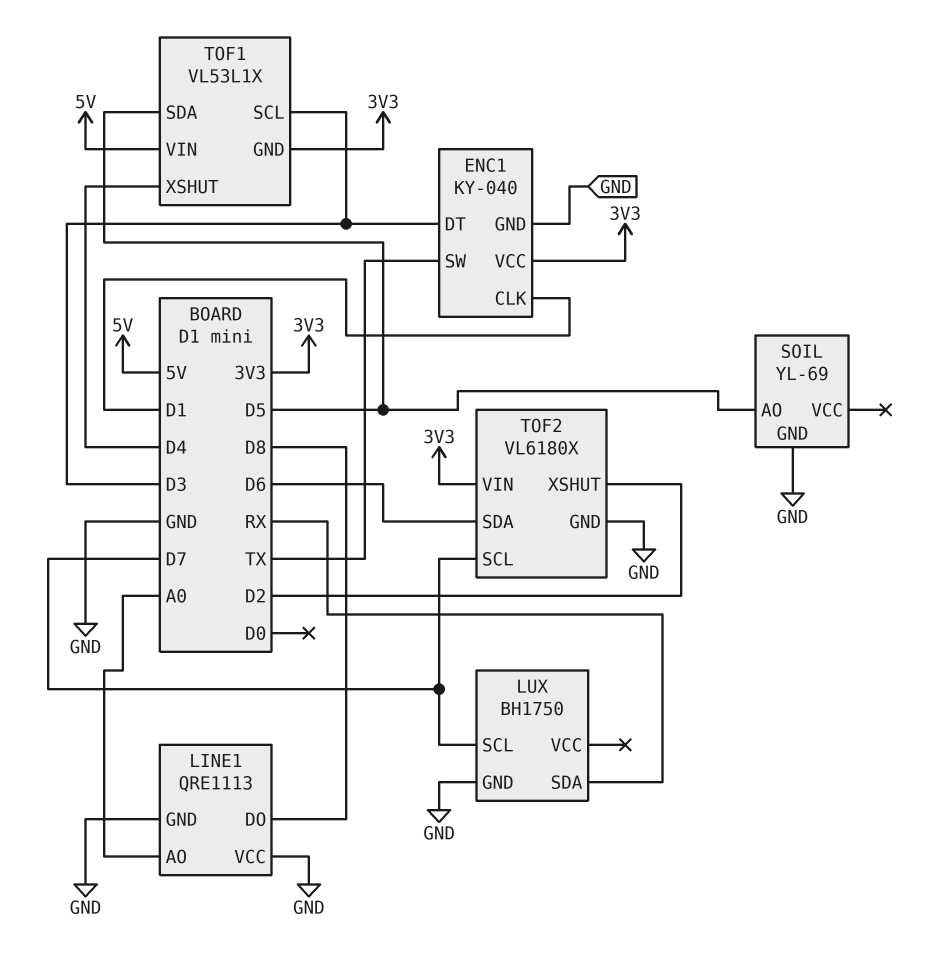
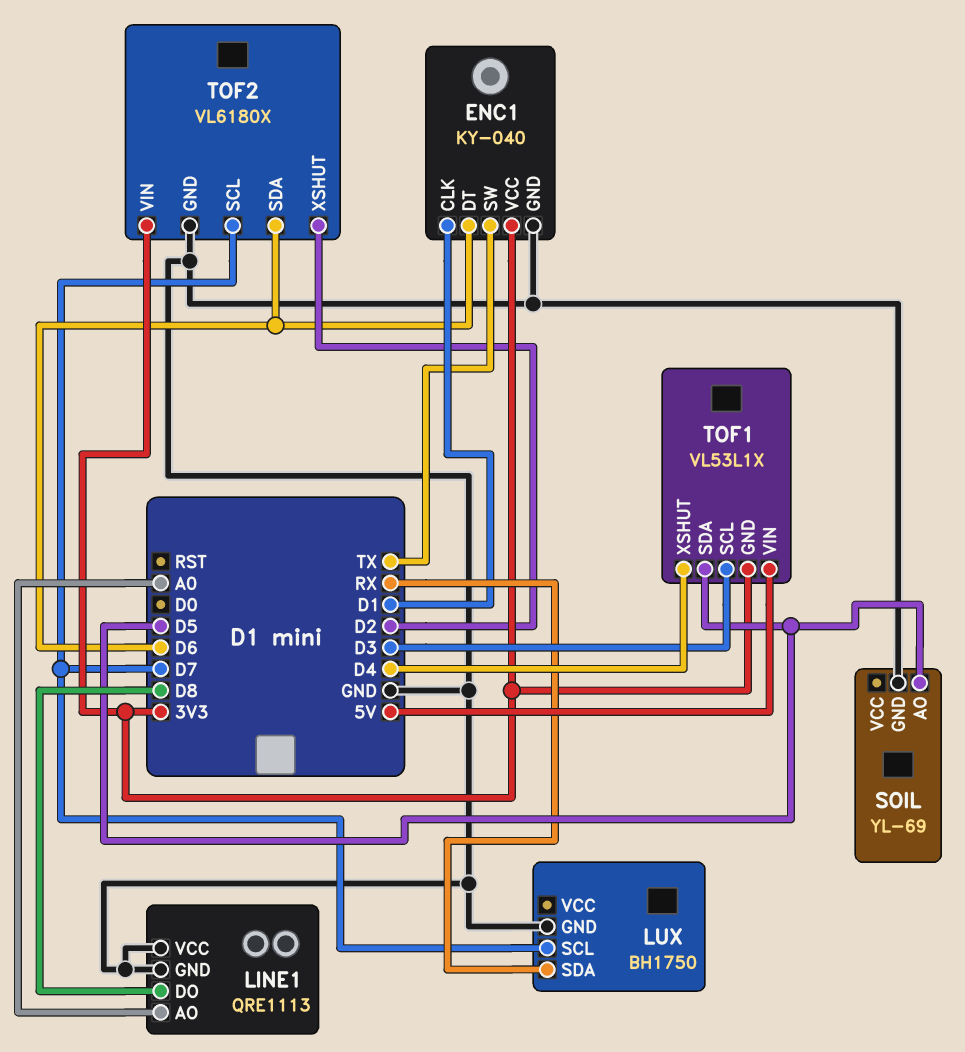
ENC1 pin DT: D3 -> D6

